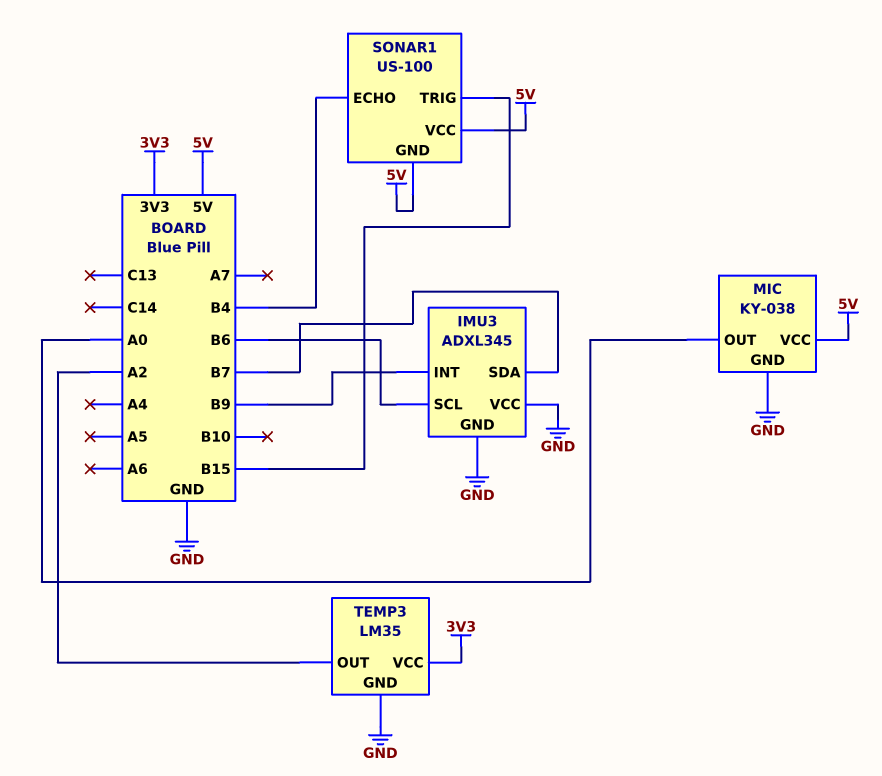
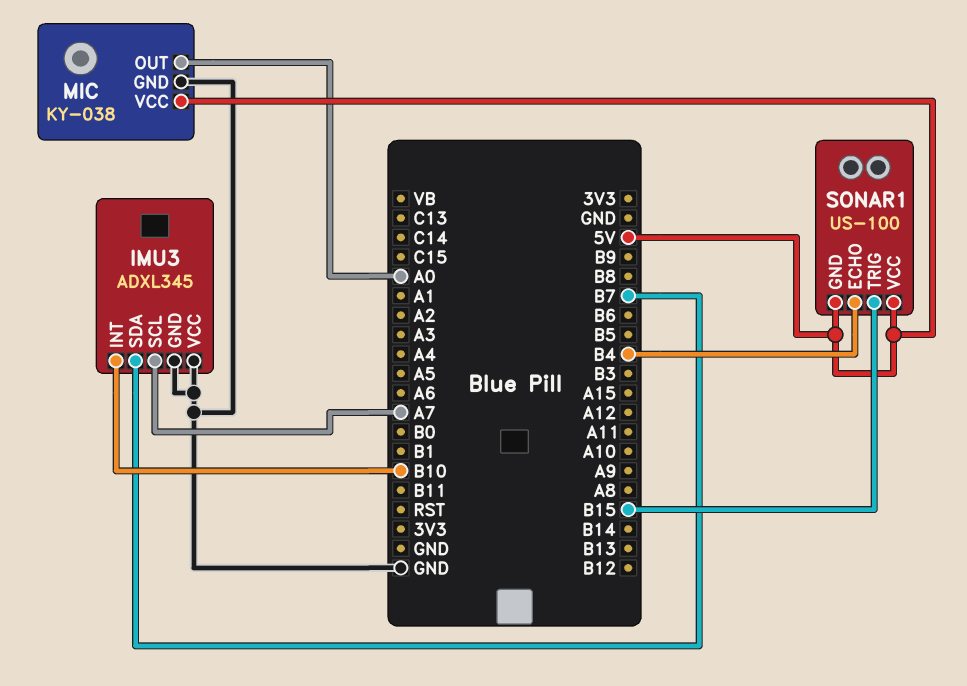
IMU3 pin INT: B9 -> B10
IMU3 pin SCL: B6 -> A7
TEMP3: LM35 -> none
TEMP3 pin GND: GND -> none
TEMP3 pin OUT: A2 -> none
TEMP3 pin VCC: 3V3 -> none

